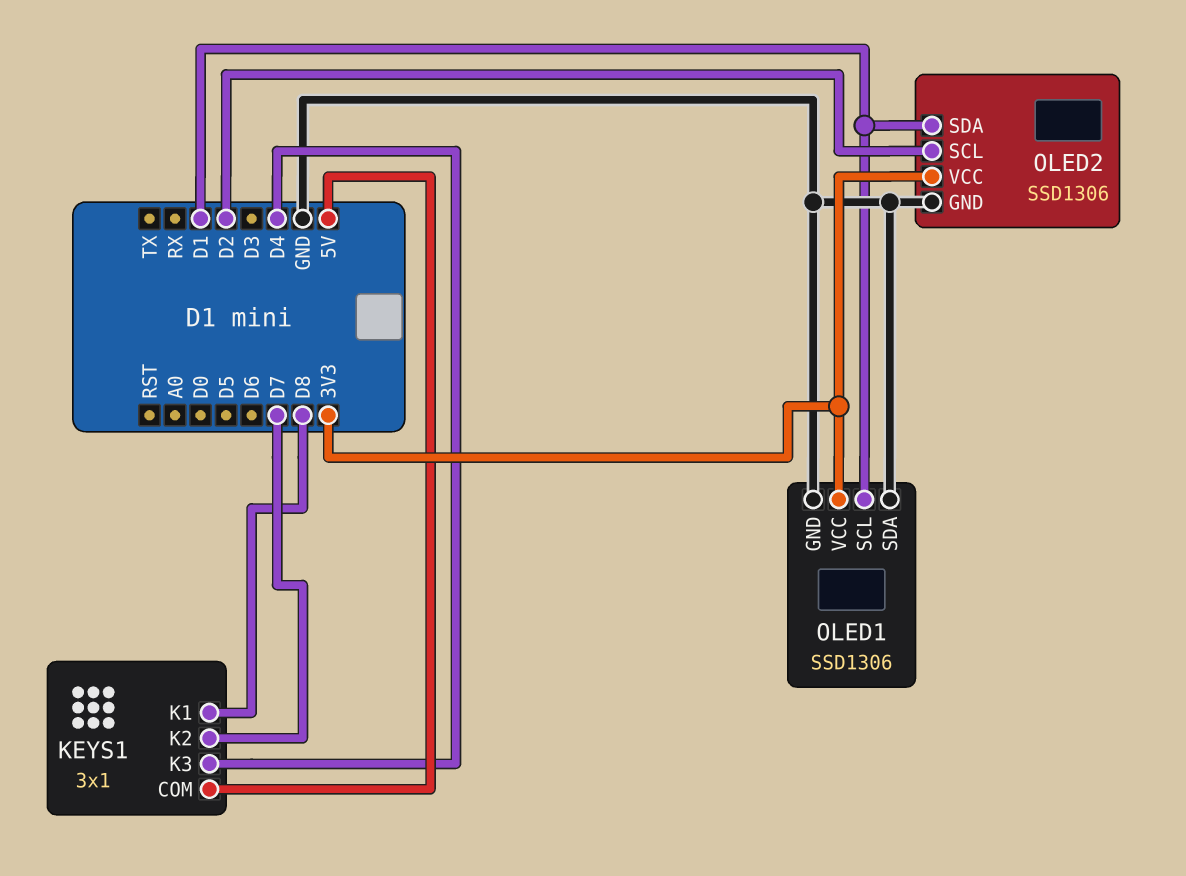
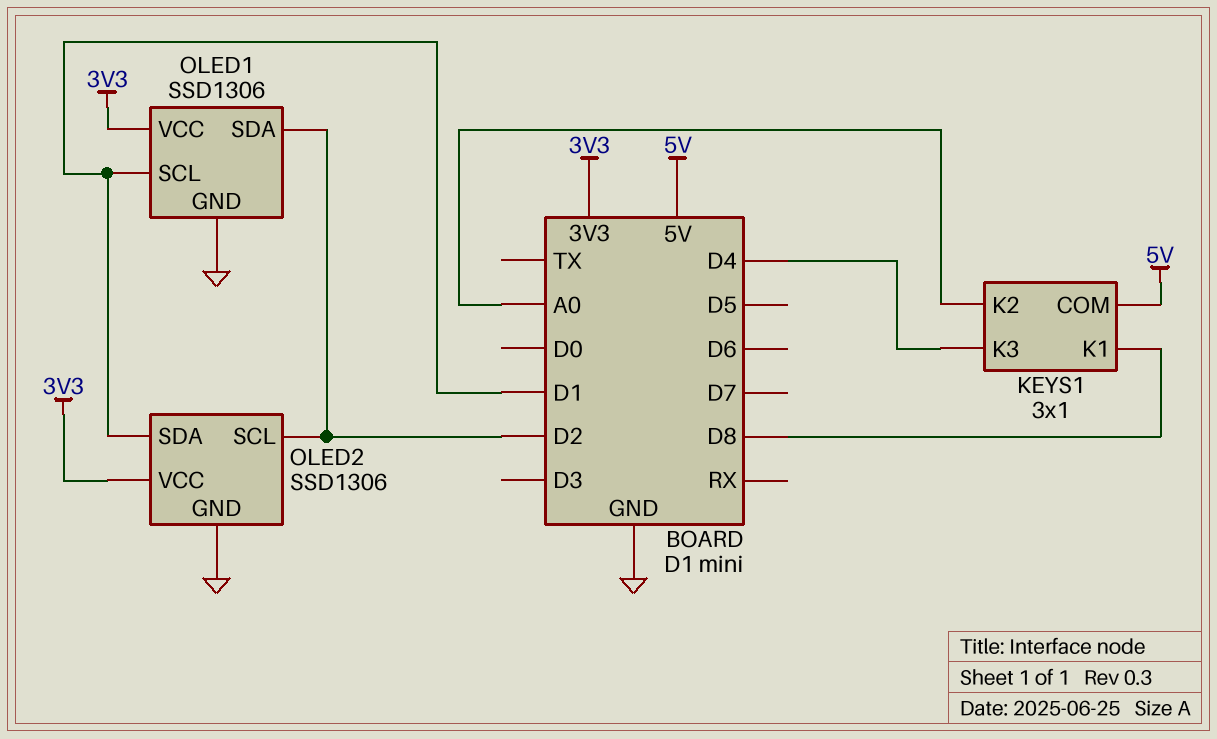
KEYS1 pin K2: D7 -> A0
OLED1 pin SDA: GND -> D2

